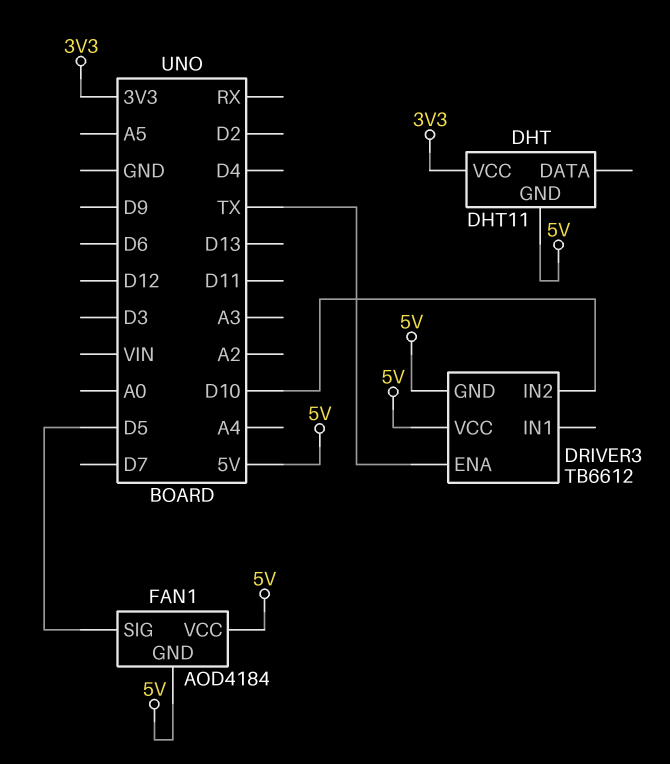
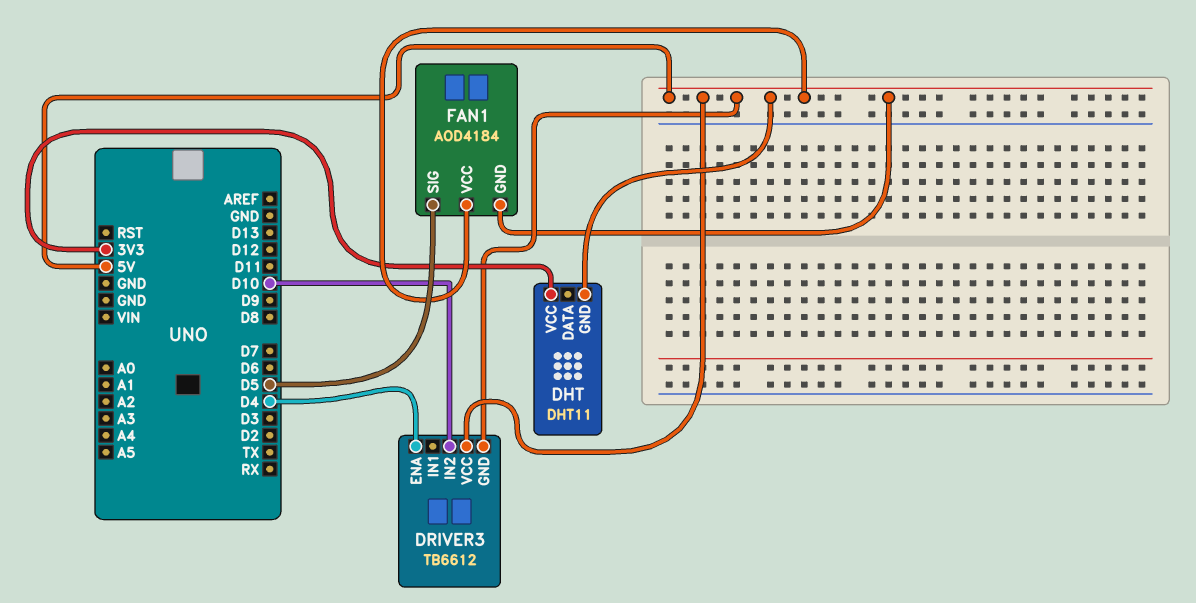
DRIVER3 pin ENA: TX -> D4

